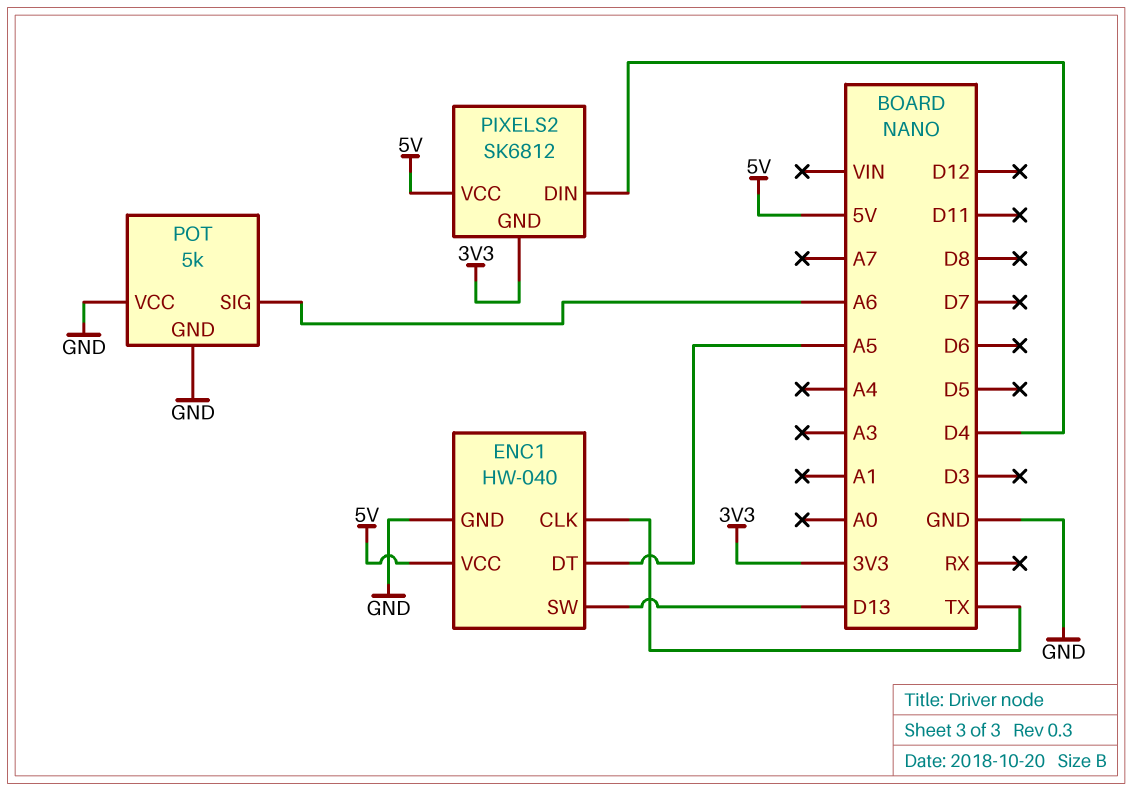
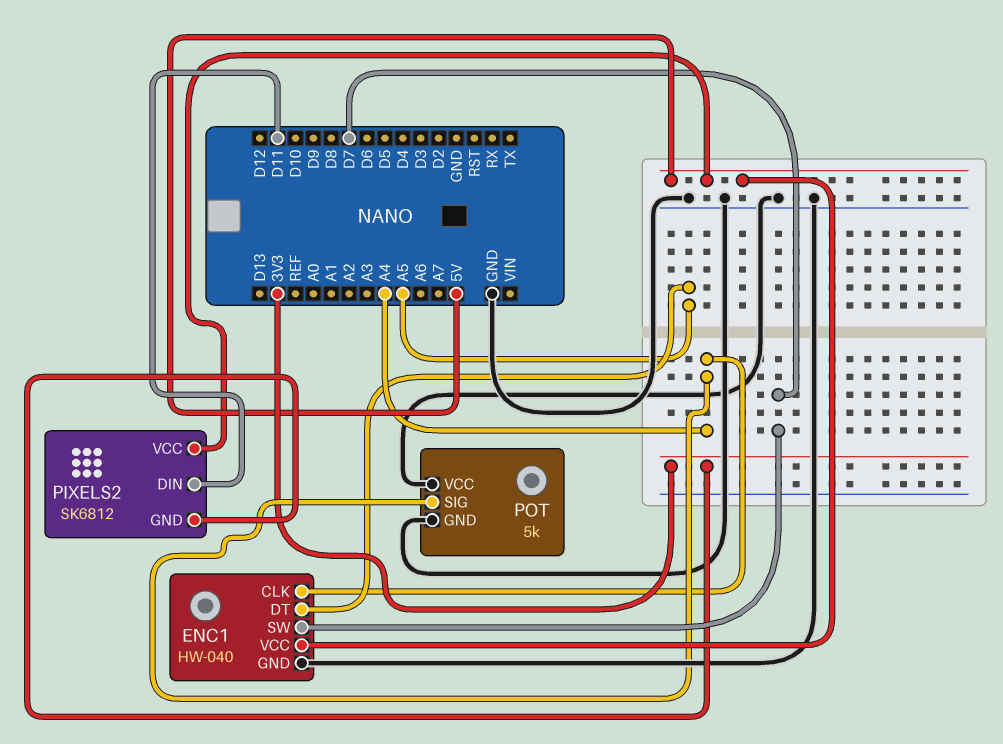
ENC1 pin CLK: TX -> A4
ENC1 pin SW: D13 -> D7
PIXELS2 pin DIN: D4 -> D11
POT pin SIG: A6 -> A4

